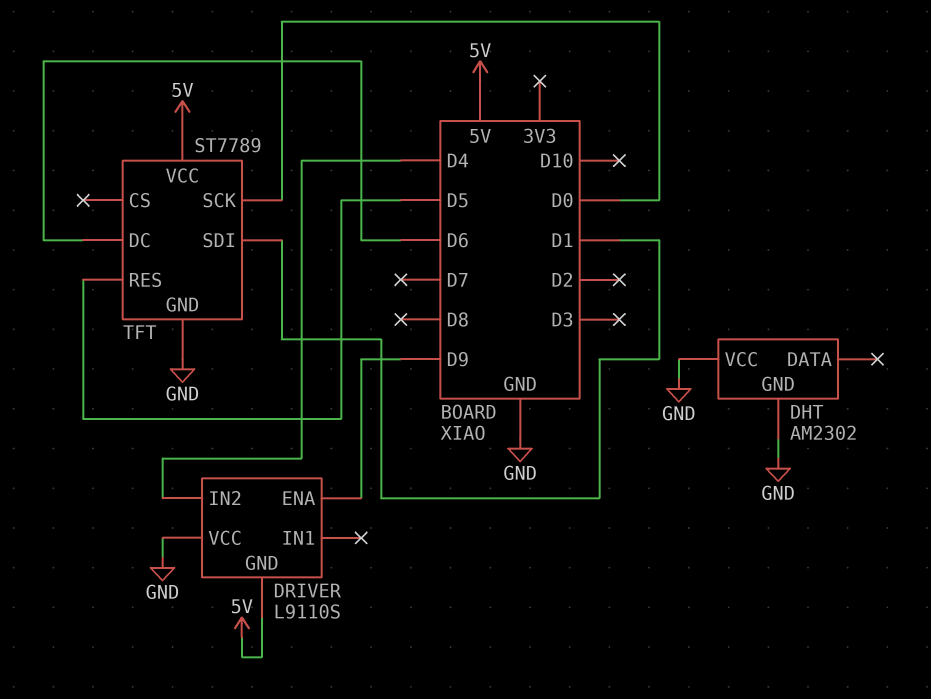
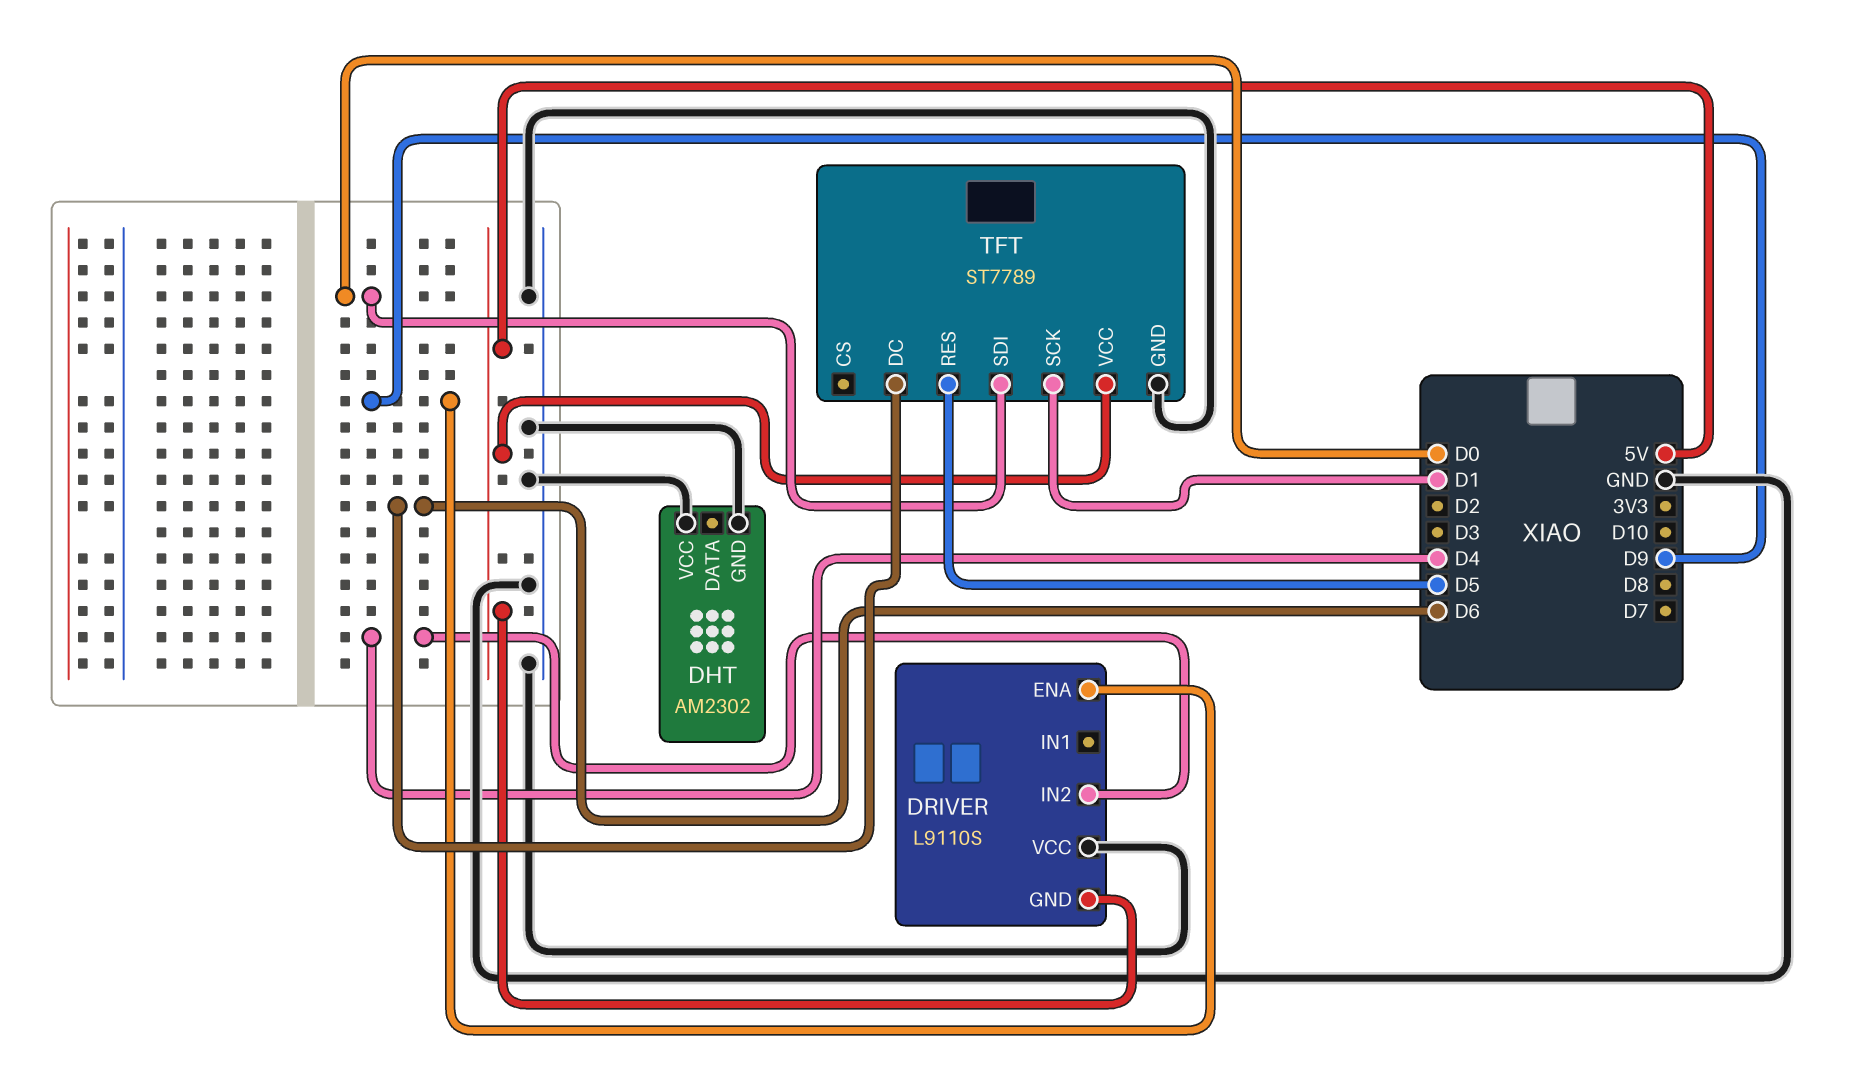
TFT pin SCK: D0 -> D1
TFT pin SDI: D1 -> D0

